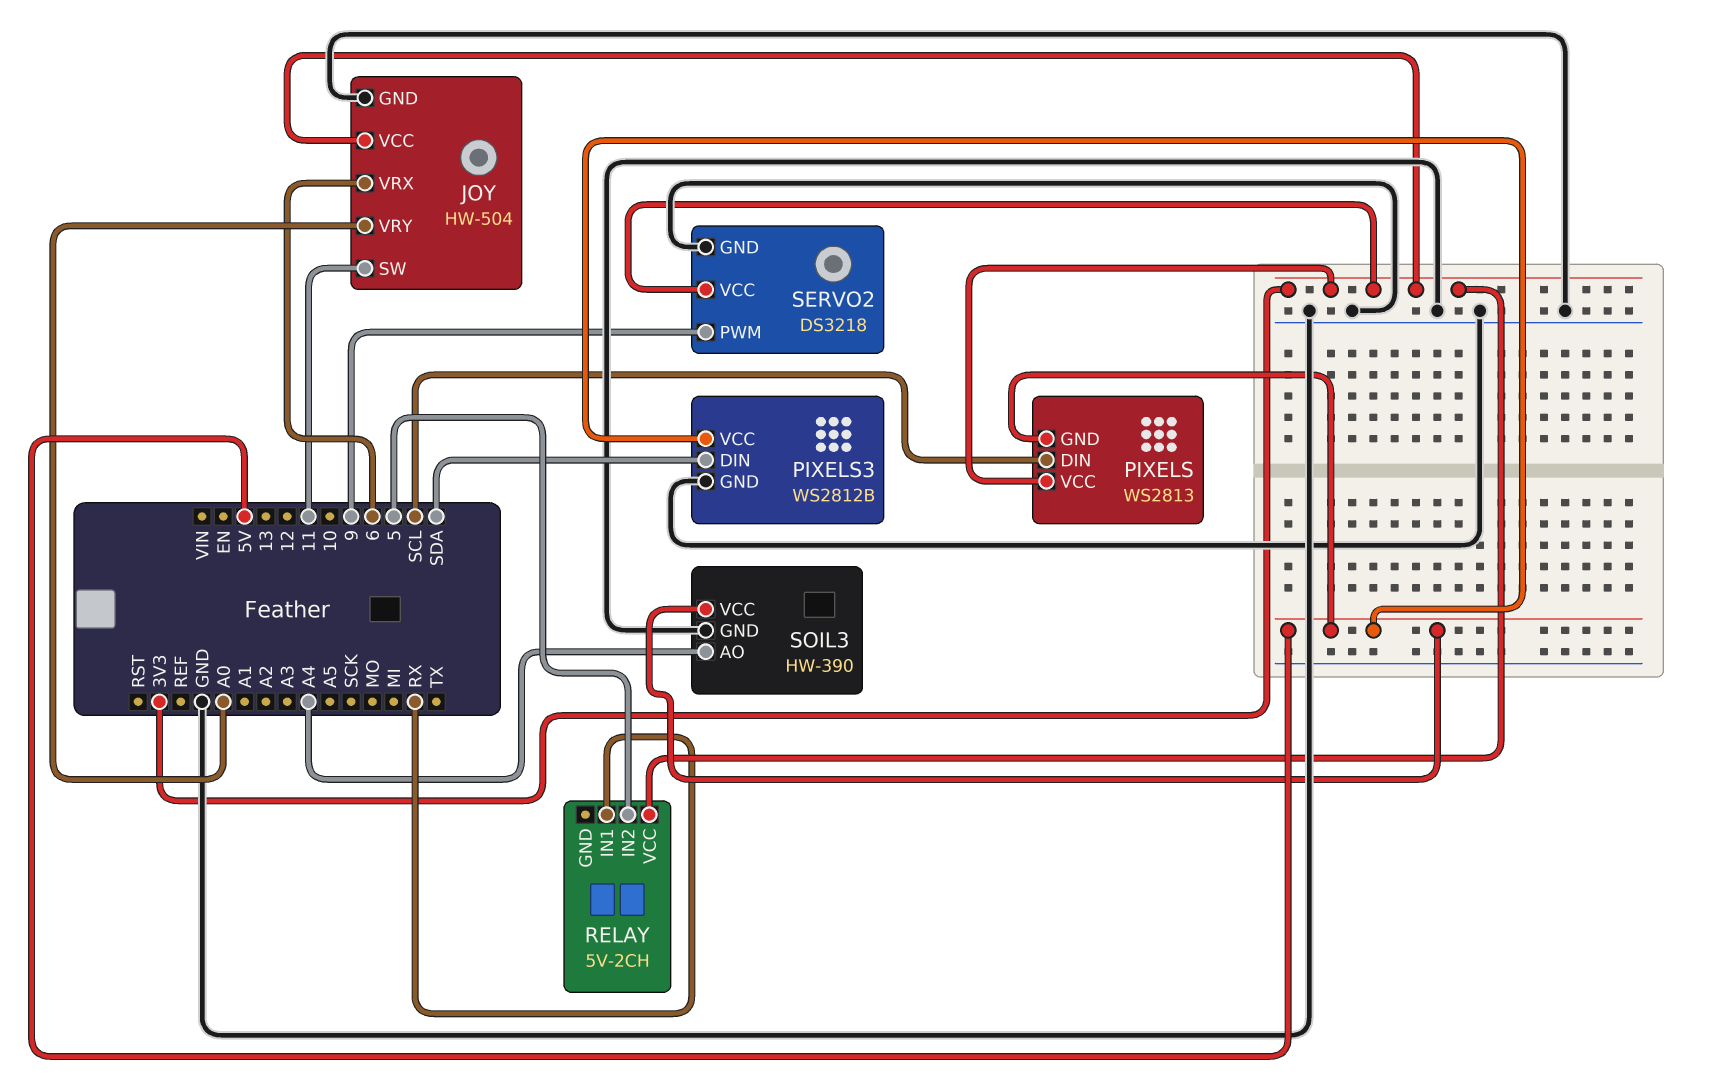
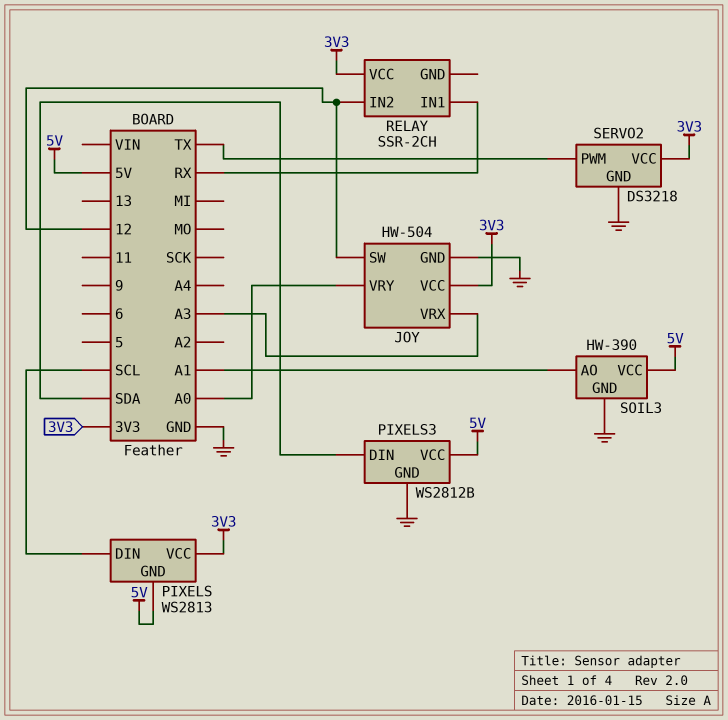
JOY pin SW: 11 -> 12
JOY pin VRX: 6 -> A3
RELAY: 5V-2CH -> SSR-2CH
RELAY pin IN2: 5 -> 12
SERVO2 pin PWM: 9 -> TX
SOIL3 pin AO: A4 -> A1

